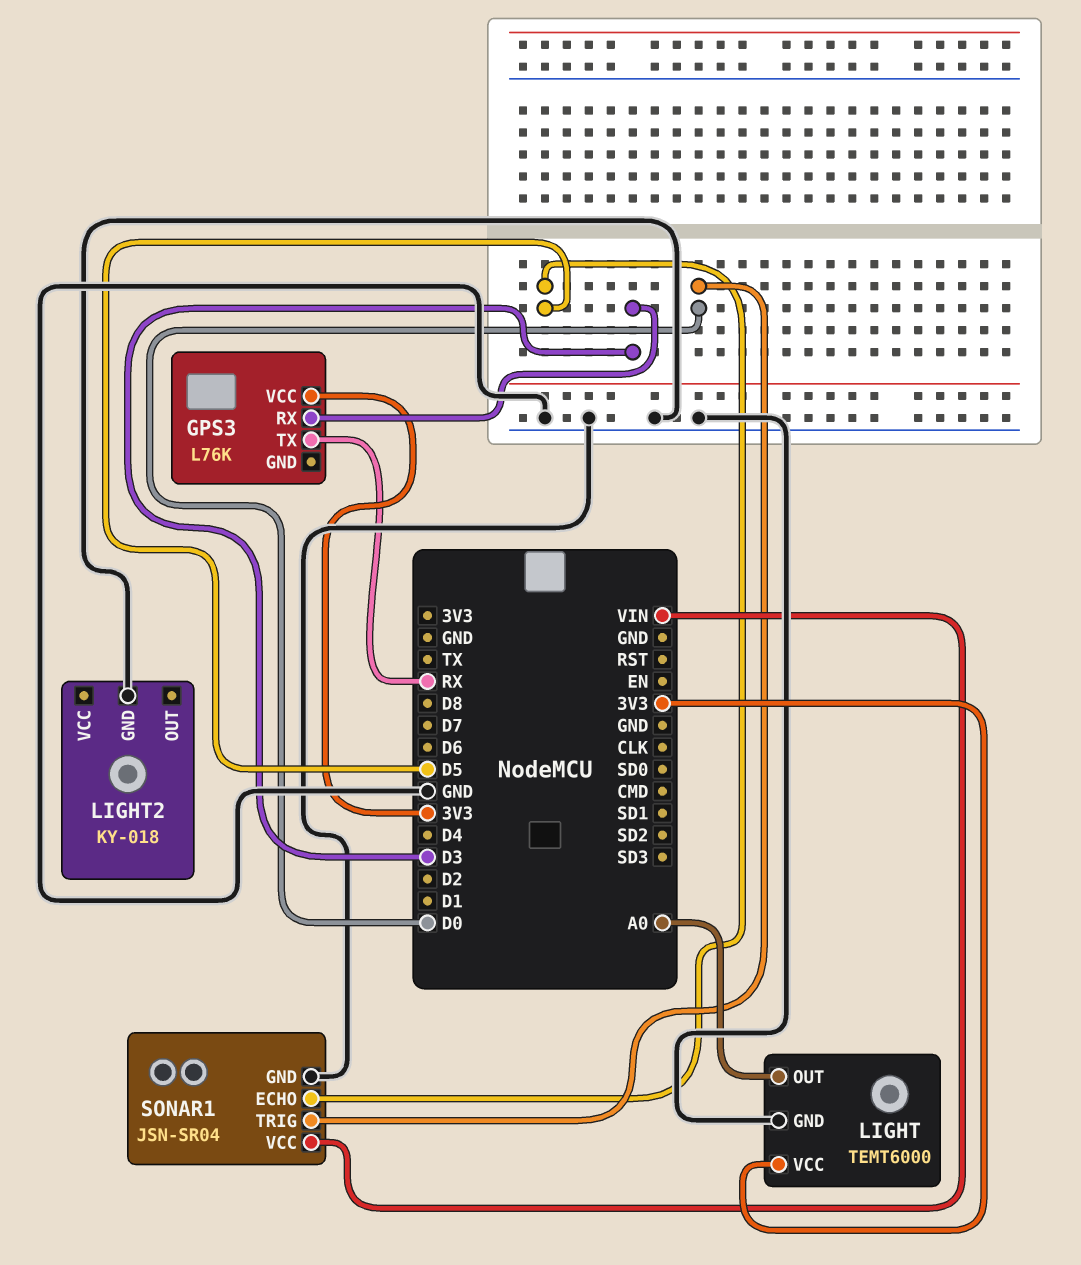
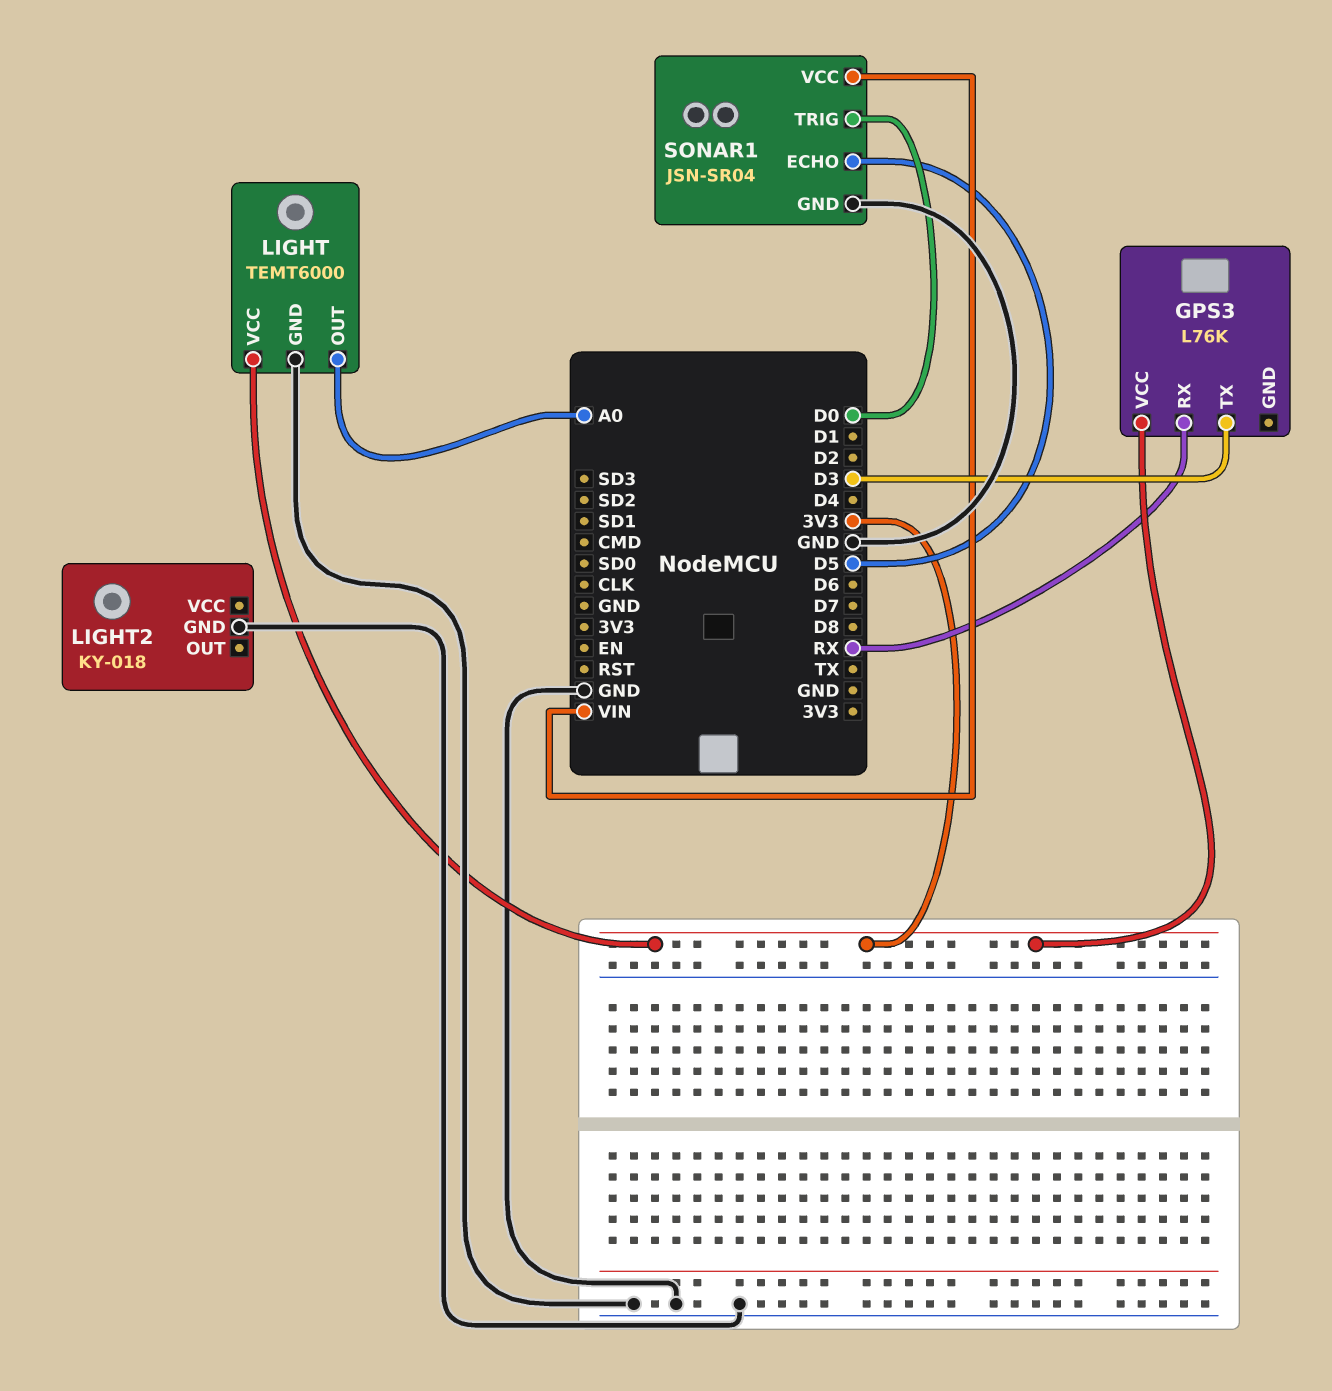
GPS3 pin RX: D3 -> RX
GPS3 pin TX: RX -> D3

